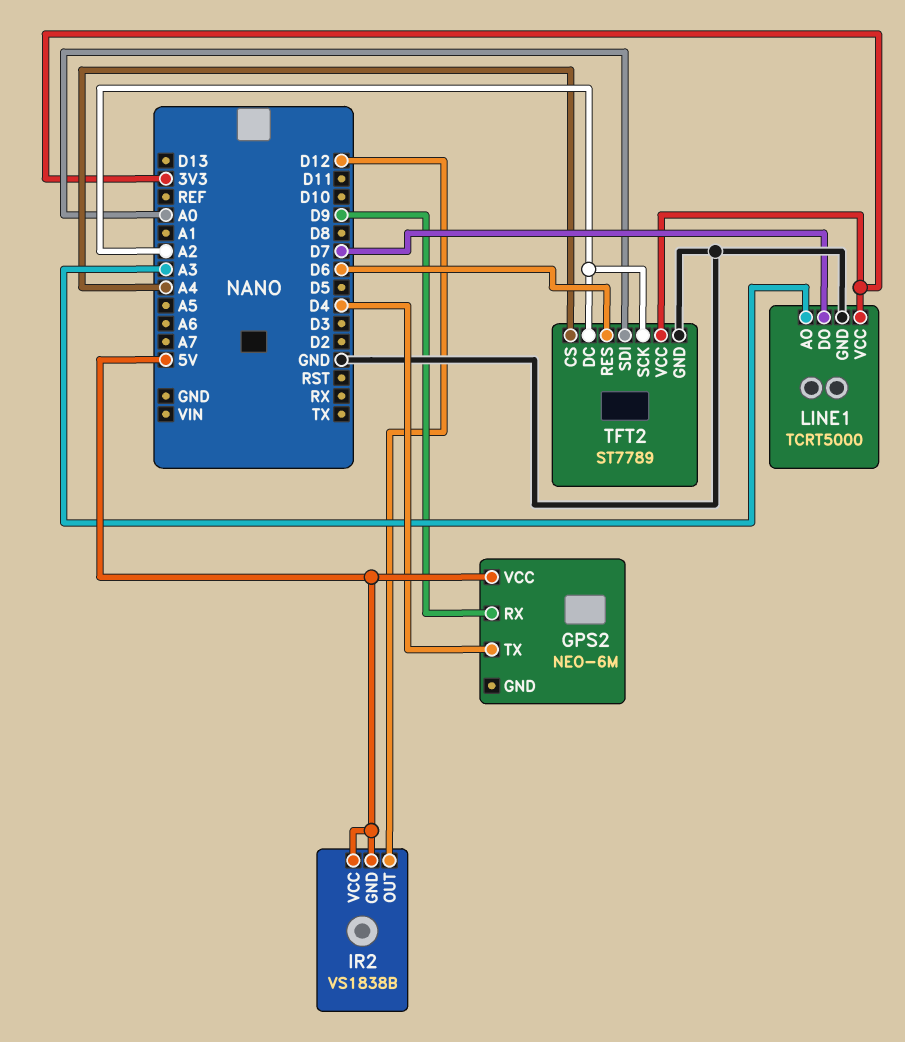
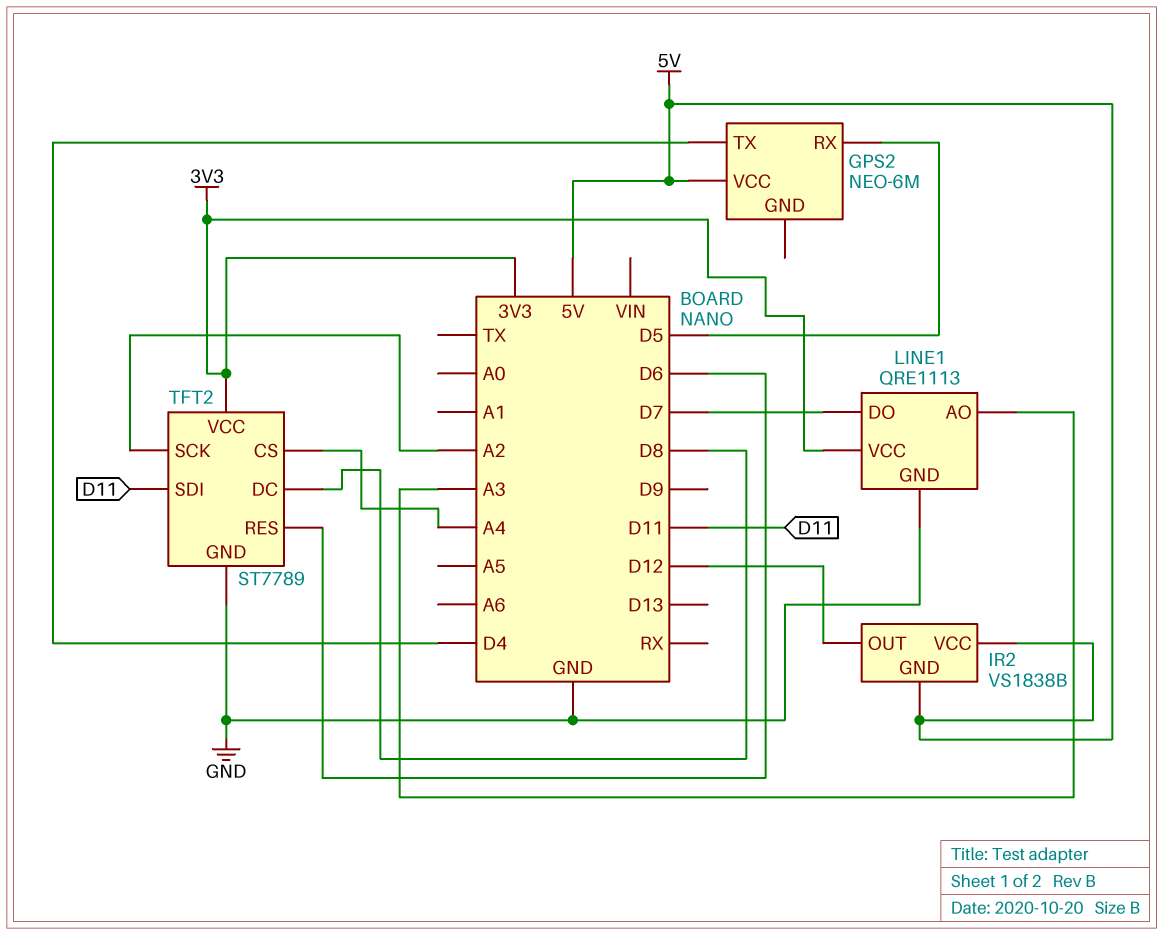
GPS2 pin RX: D9 -> D5
LINE1: TCRT5000 -> QRE1113
TFT2 pin DC: A2 -> D8
TFT2 pin SDI: A0 -> D11

